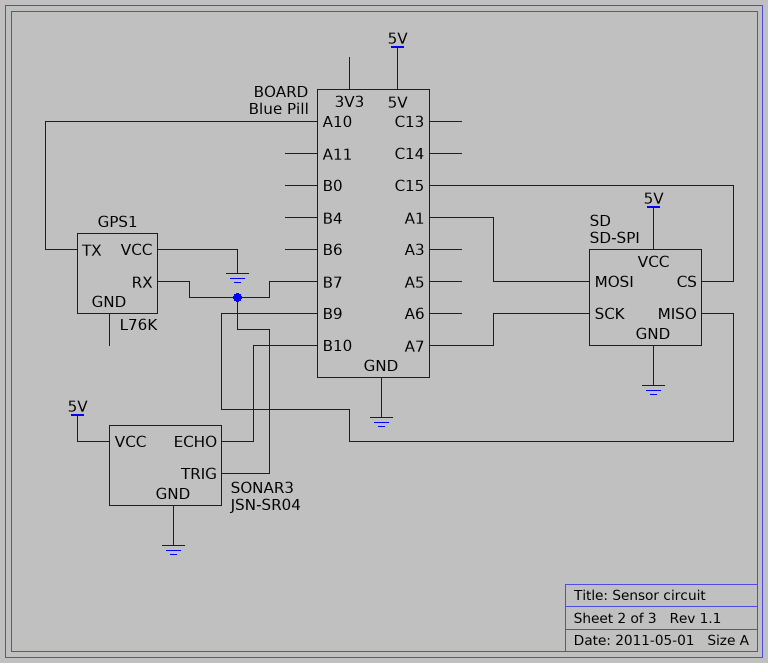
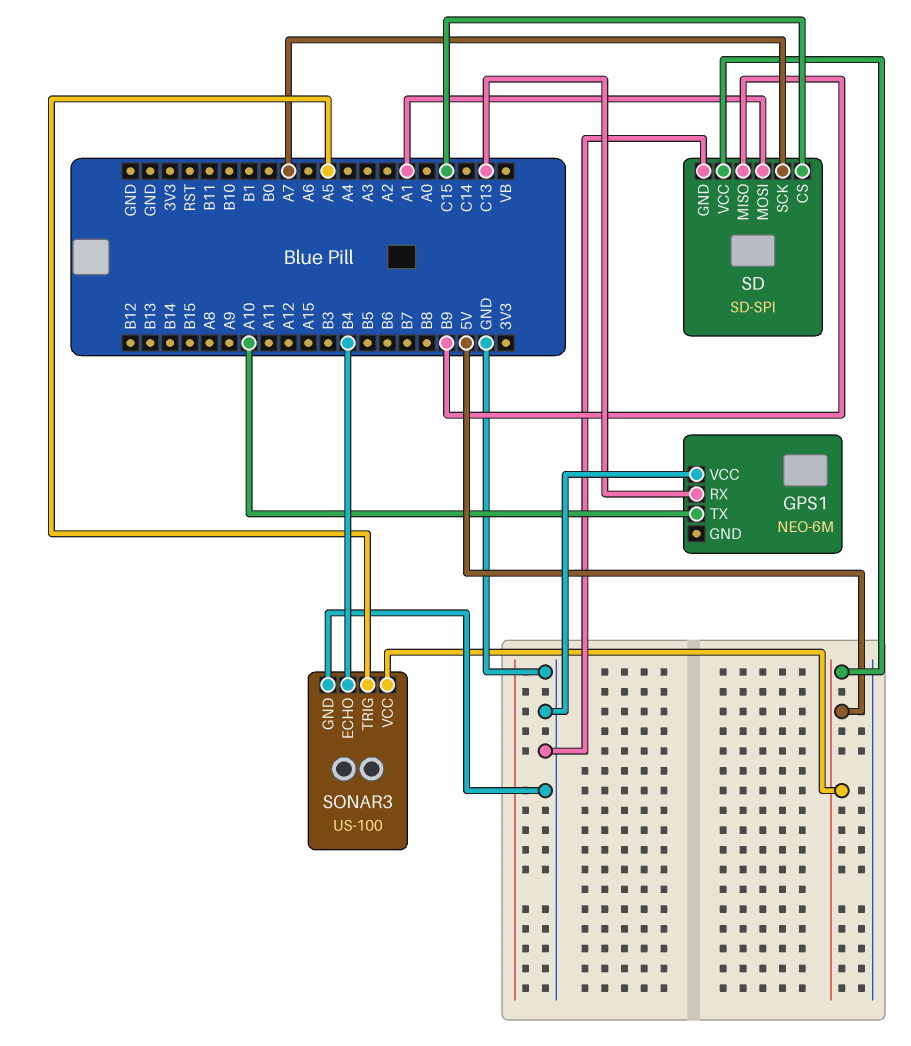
GPS1: L76K -> NEO-6M
GPS1 pin RX: B7 -> C13
SONAR3: JSN-SR04 -> US-100
SONAR3 pin ECHO: B10 -> B4
SONAR3 pin TRIG: B7 -> A5

